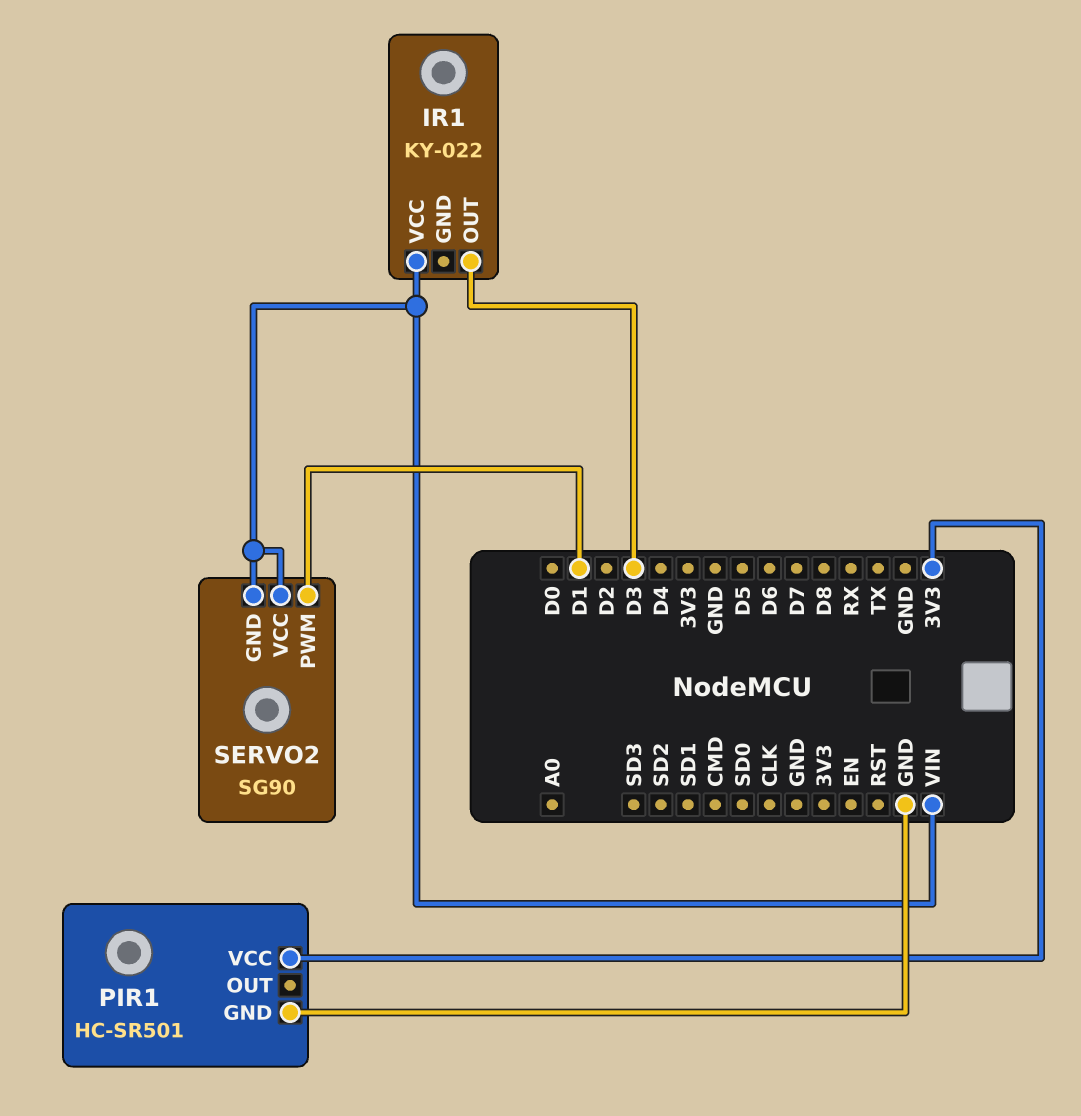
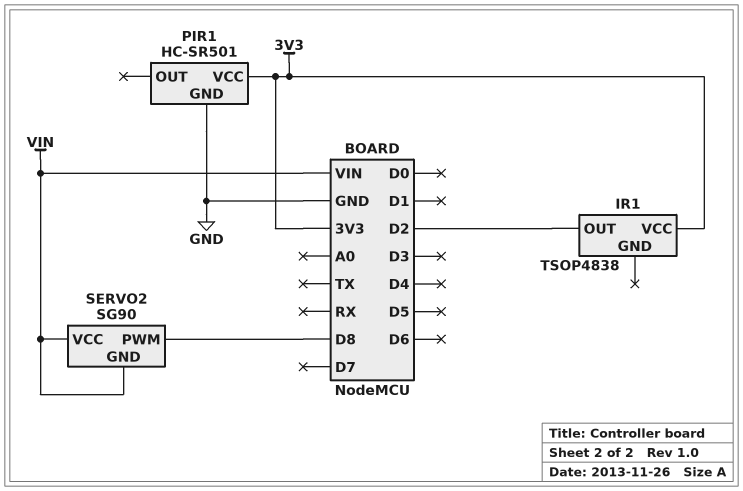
IR1: KY-022 -> TSOP4838
IR1 pin OUT: D3 -> D2
IR1 pin VCC: VIN -> 3V3
SERVO2 pin PWM: D1 -> D8

